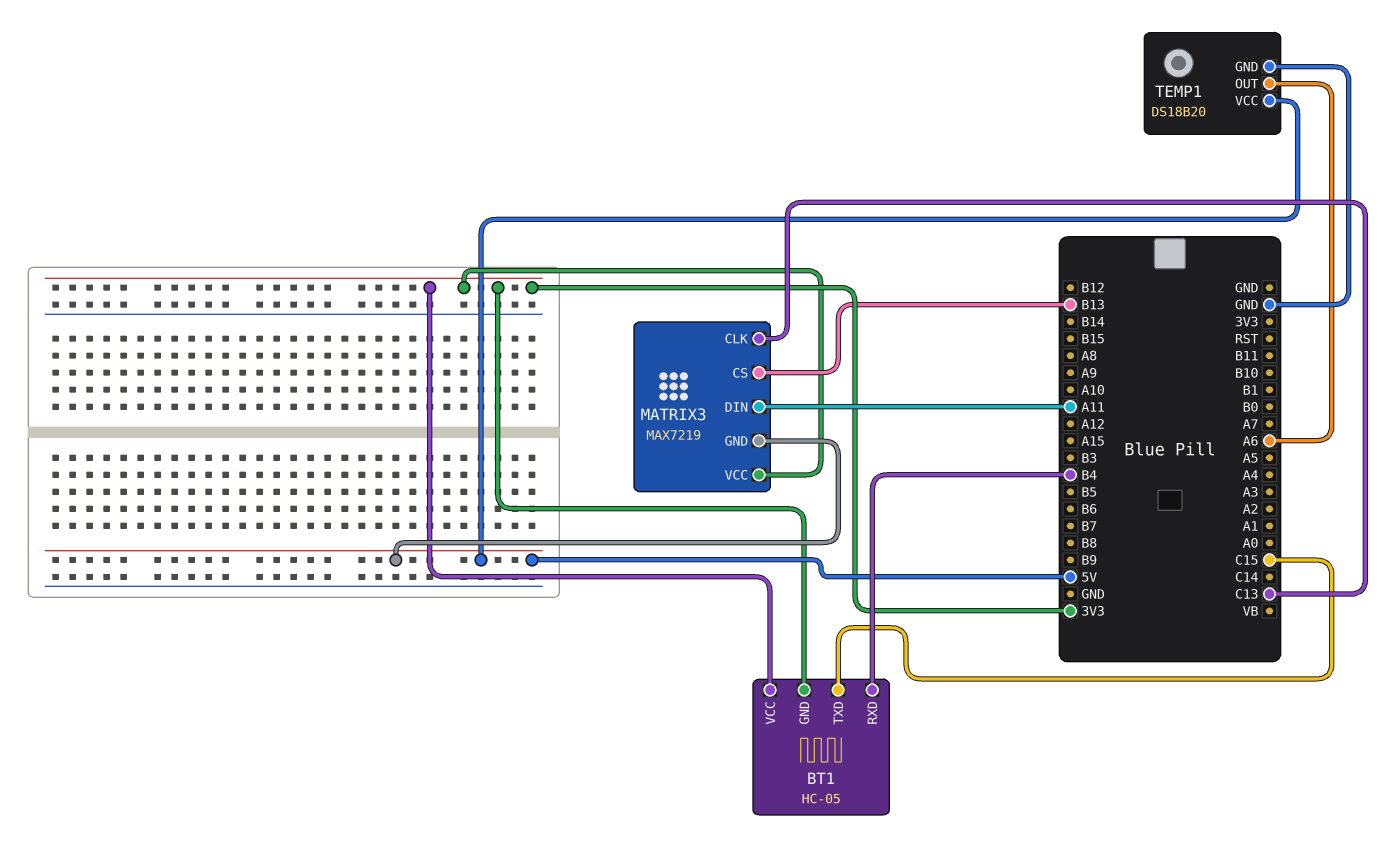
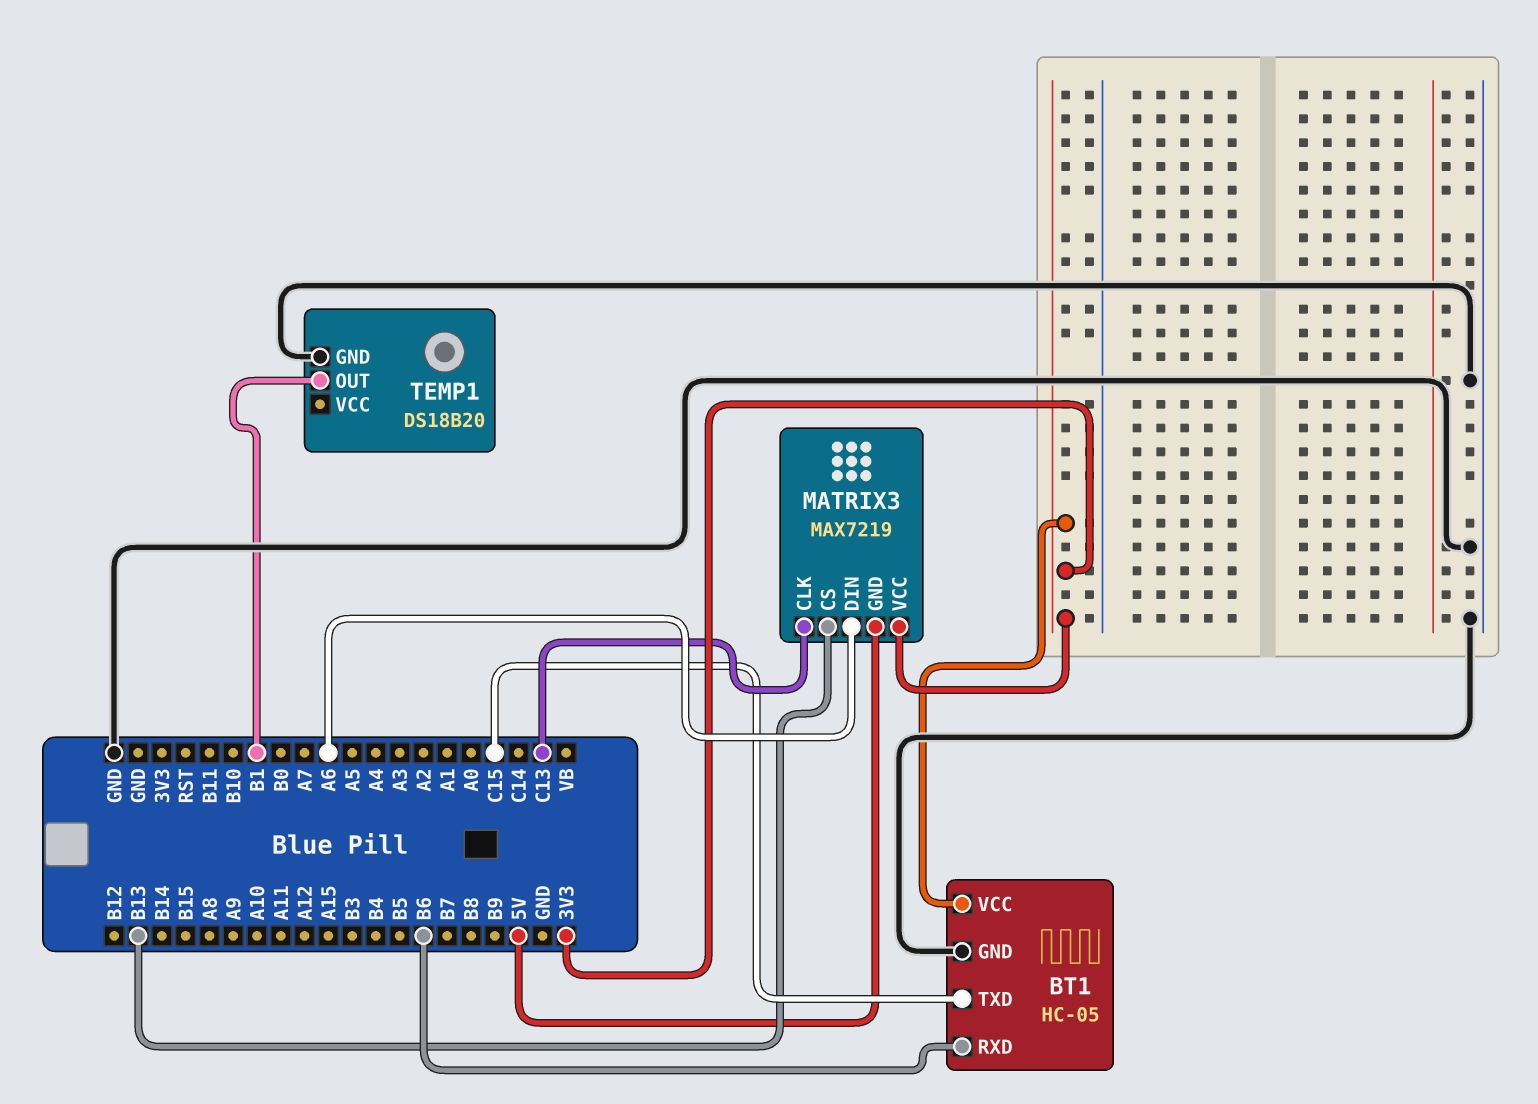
BT1 pin GND: 3V3 -> GND
BT1 pin RXD: B4 -> B6
MATRIX3 pin DIN: A11 -> A6
TEMP1 pin OUT: A6 -> B1
TEMP1 pin VCC: 5V -> none

